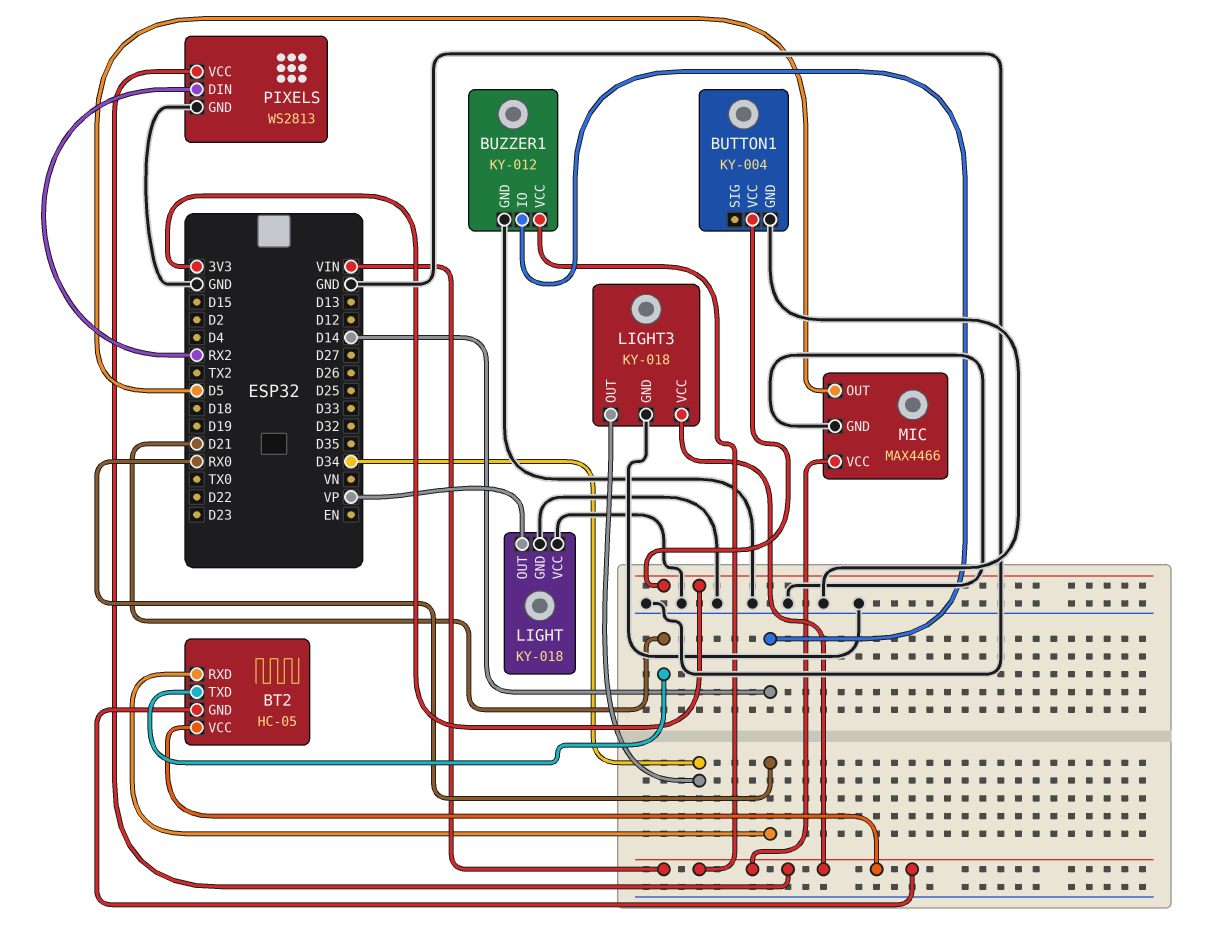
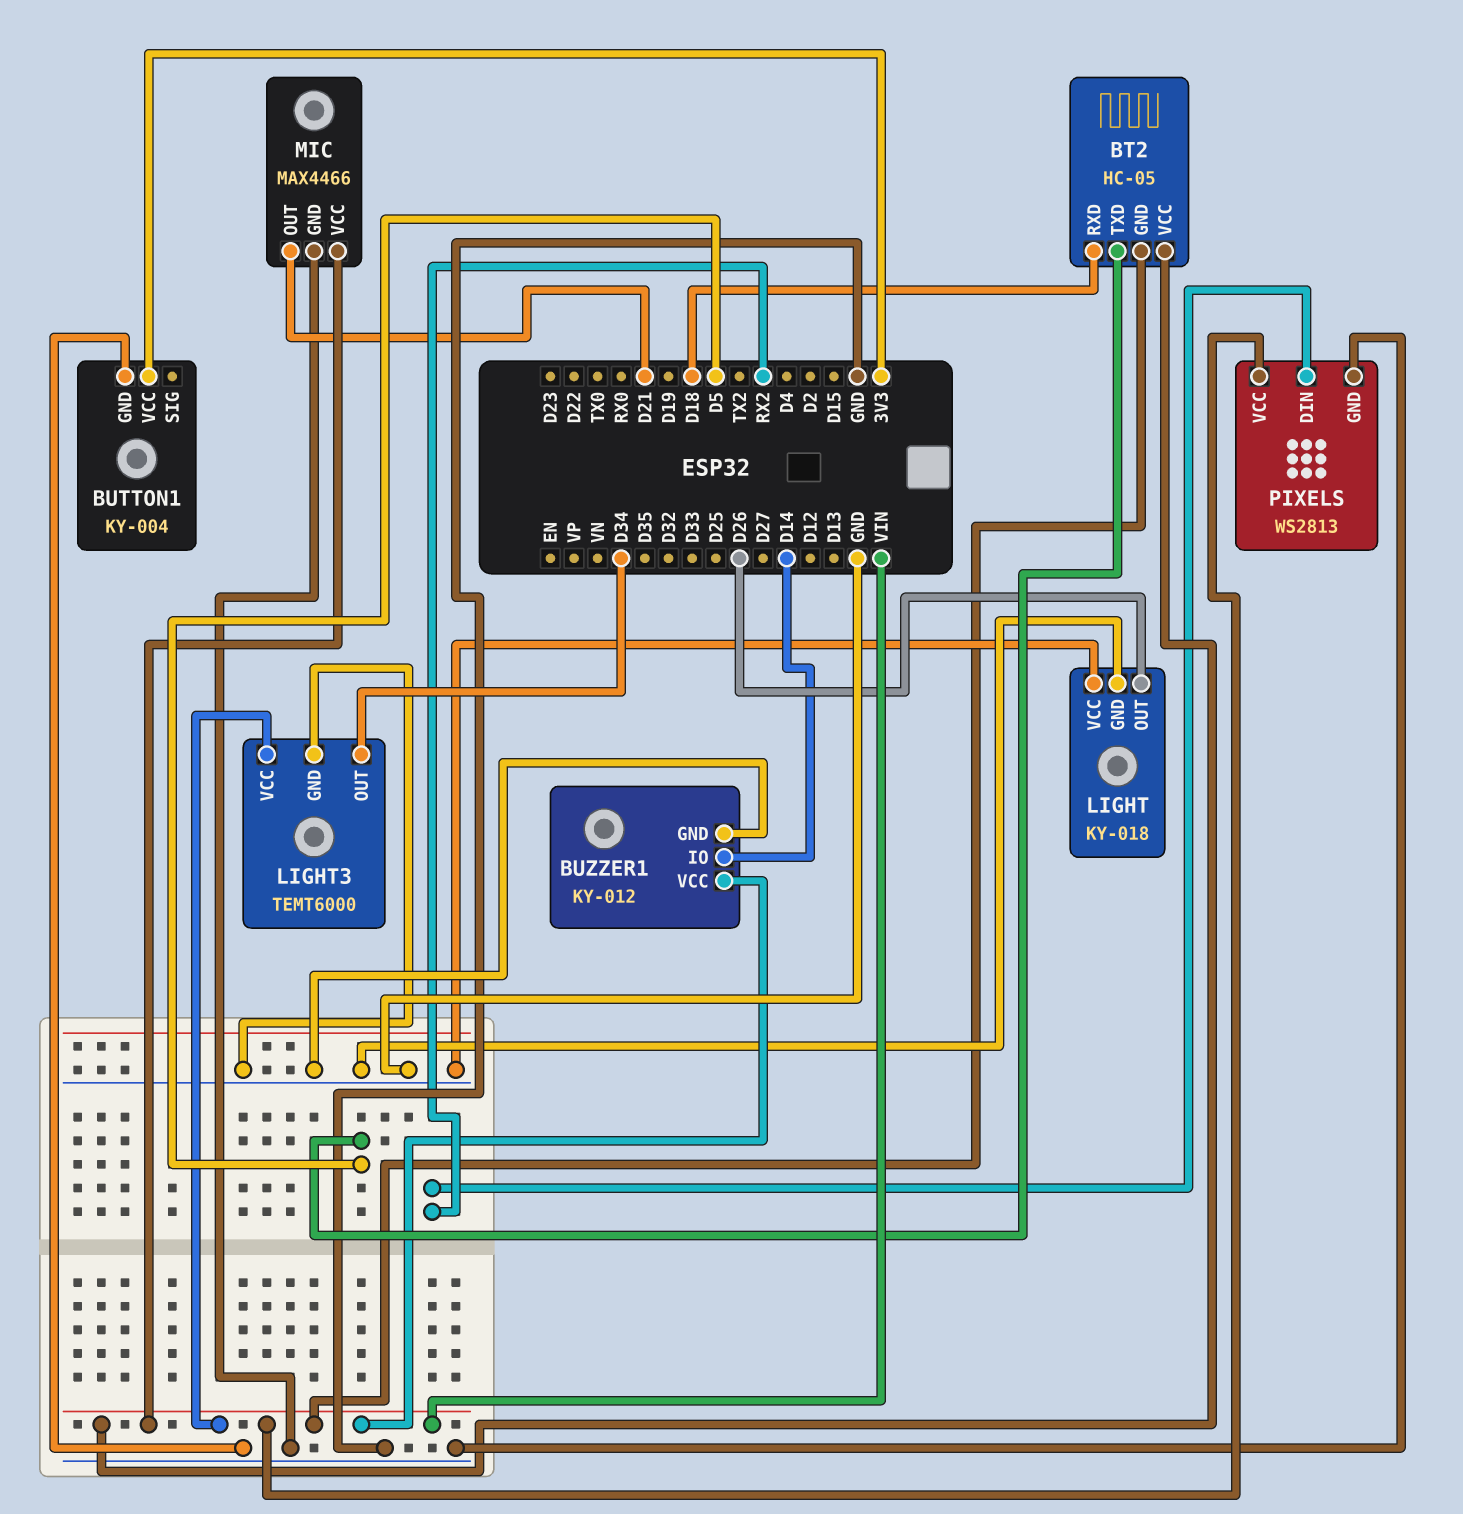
BT2 pin RXD: RX0 -> D18
BT2 pin TXD: D21 -> D5
LIGHT pin OUT: VP -> D26
LIGHT3: KY-018 -> TEMT6000
MIC pin OUT: D5 -> D21

